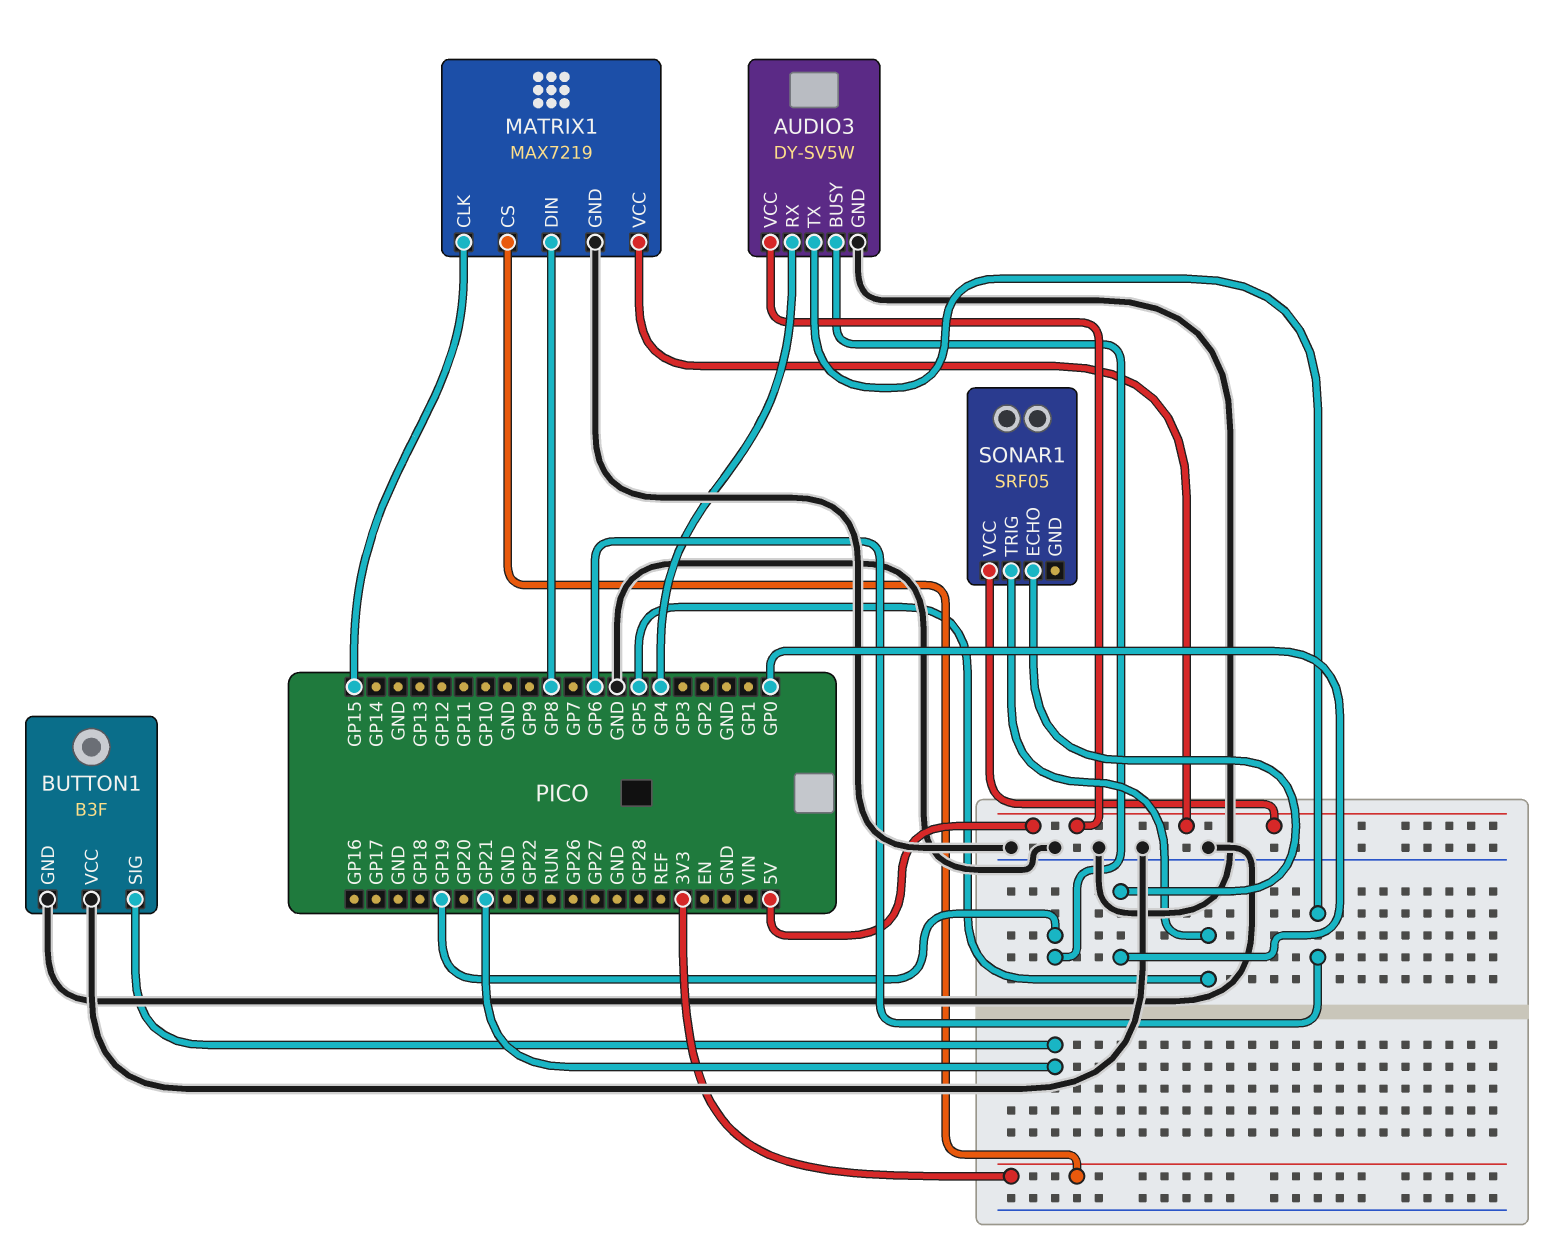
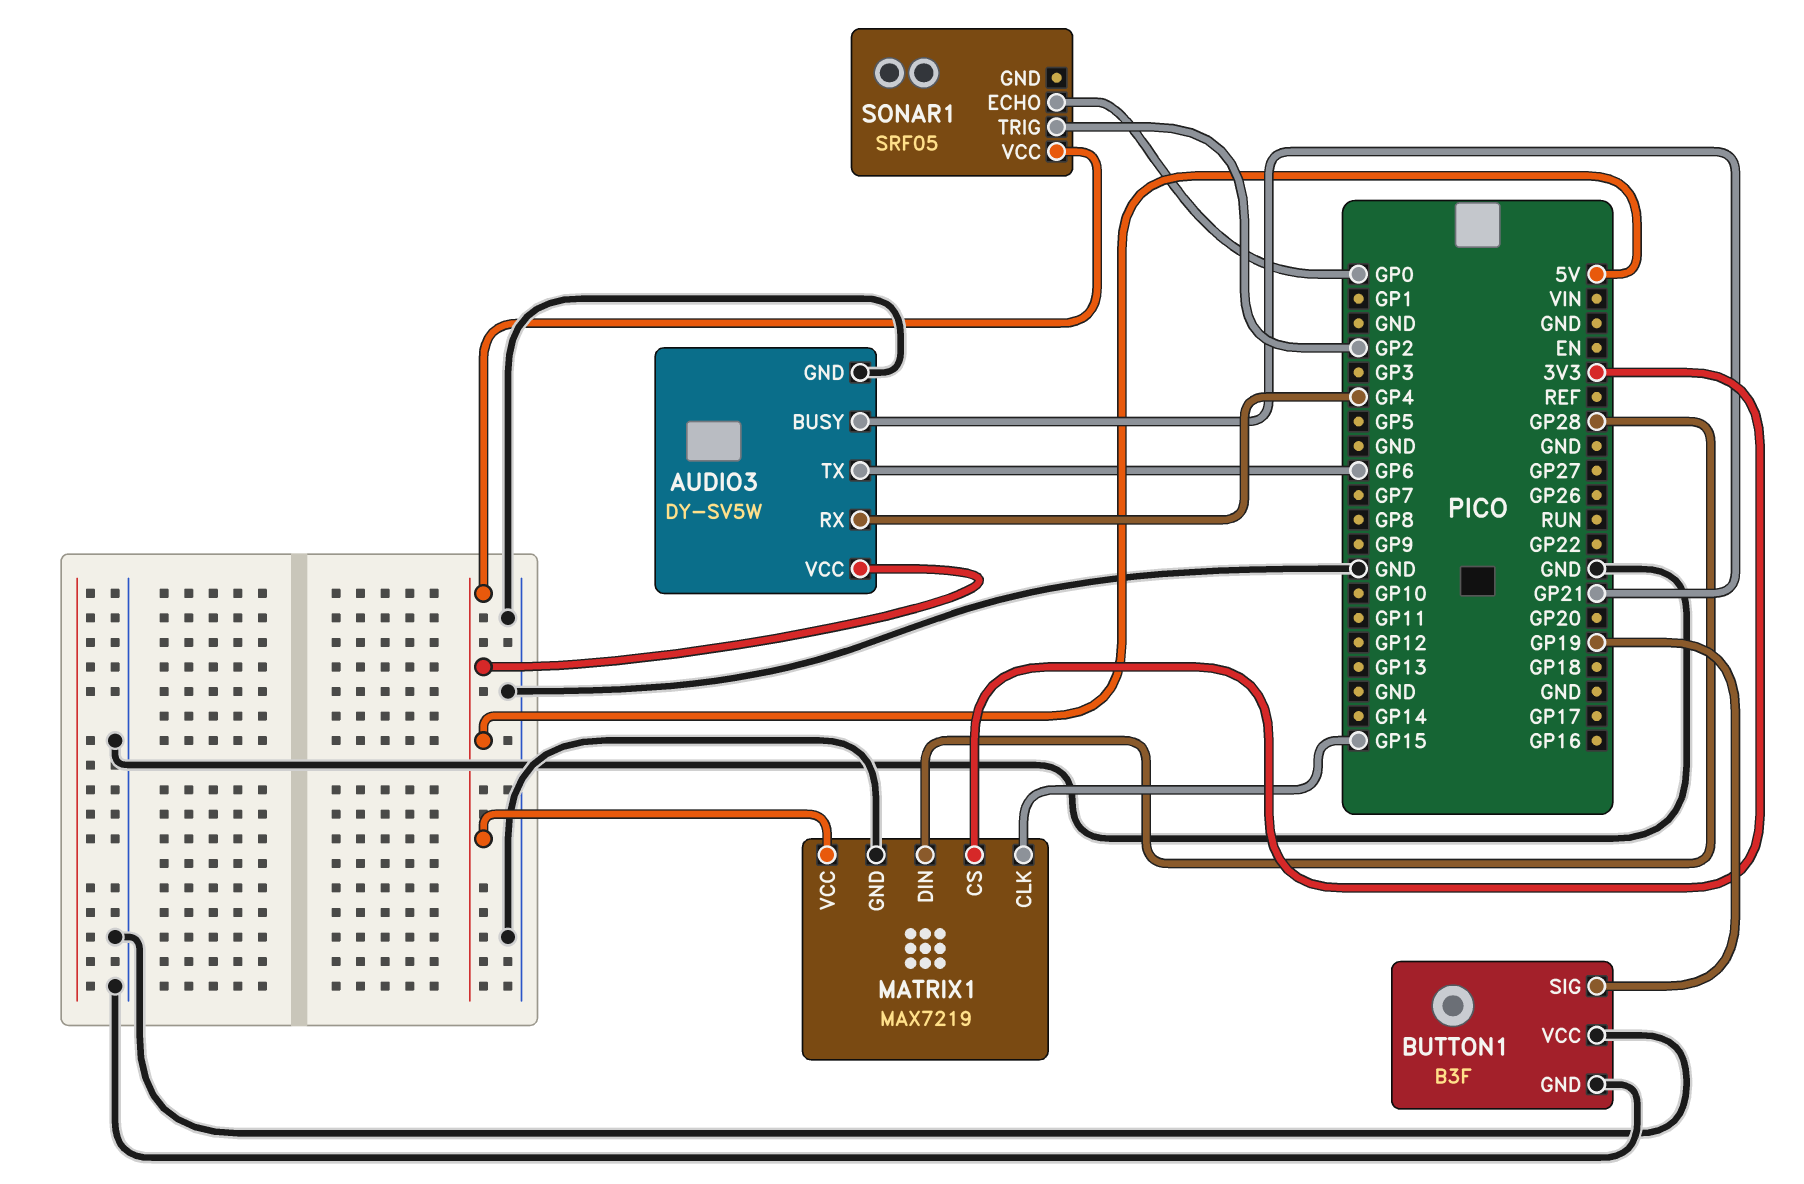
AUDIO3 pin BUSY: GP19 -> GP21
BUTTON1 pin SIG: GP21 -> GP19
MATRIX1 pin DIN: GP8 -> GP28
SONAR1 pin TRIG: GP5 -> GP2

